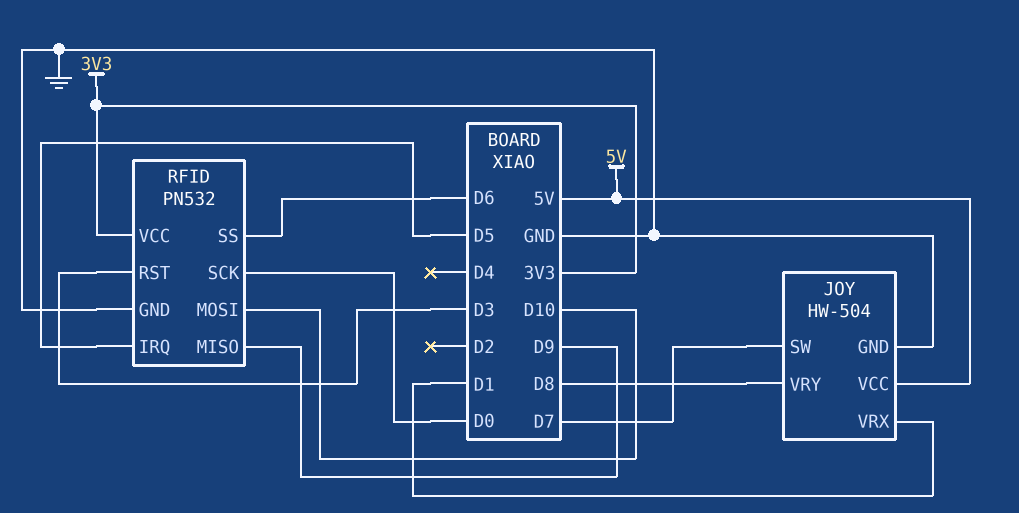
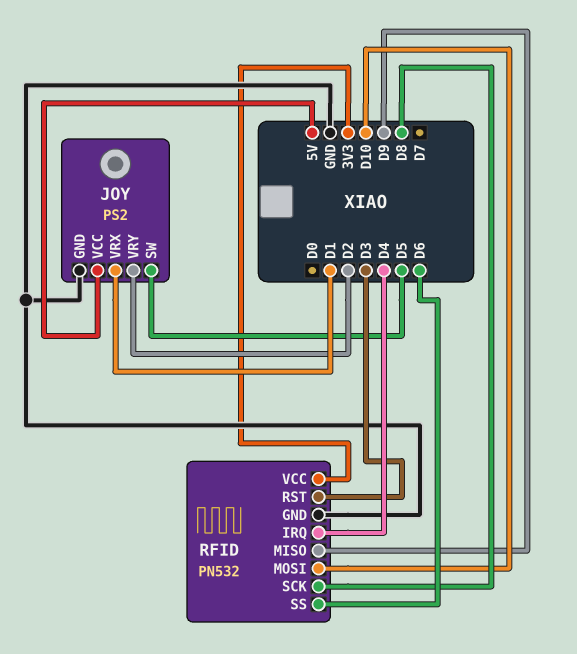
JOY: HW-504 -> PS2
JOY pin SW: D7 -> D5
JOY pin VRY: D8 -> D2
RFID pin IRQ: D5 -> D4
RFID pin SCK: D0 -> D8

